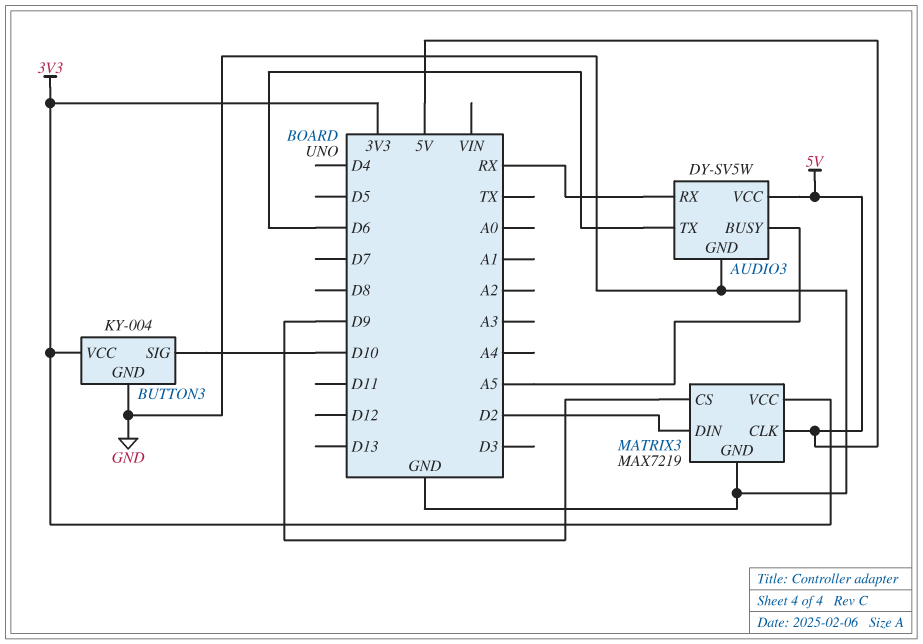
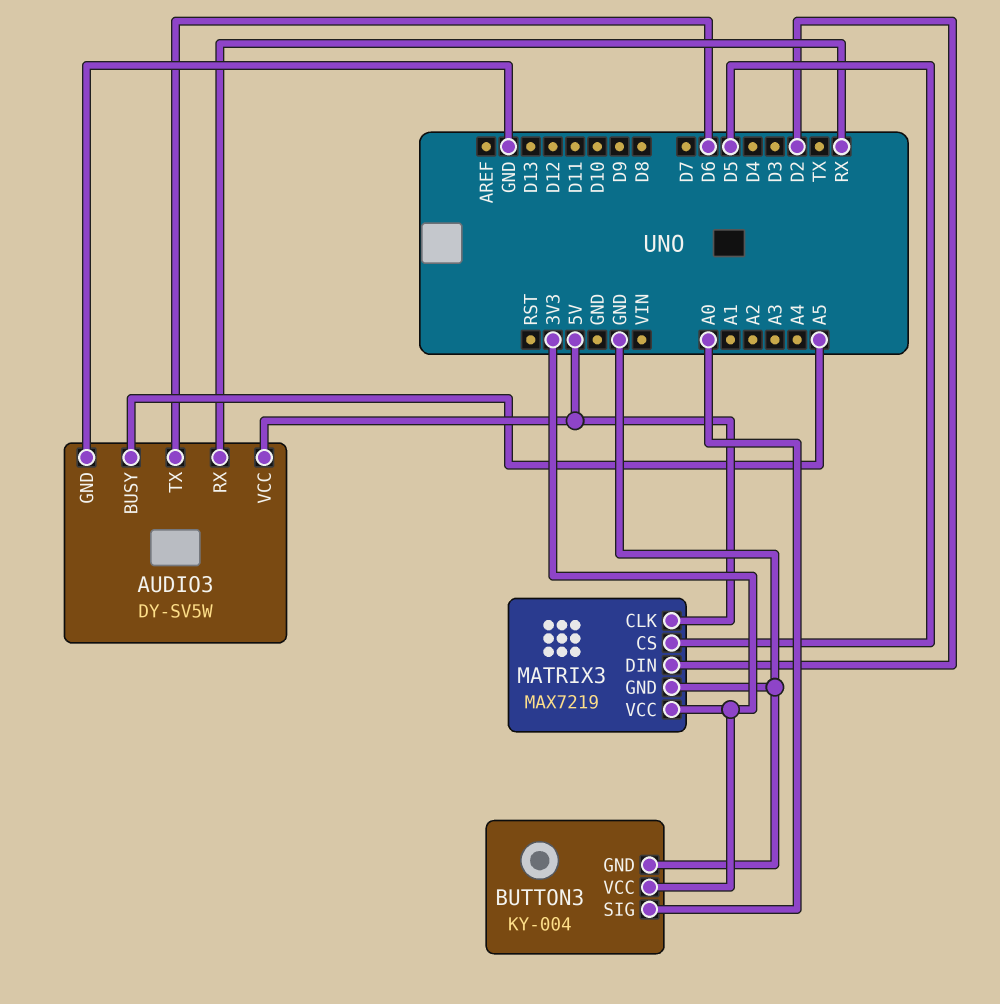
BUTTON3 pin SIG: D10 -> A0
MATRIX3 pin CS: D9 -> D5

